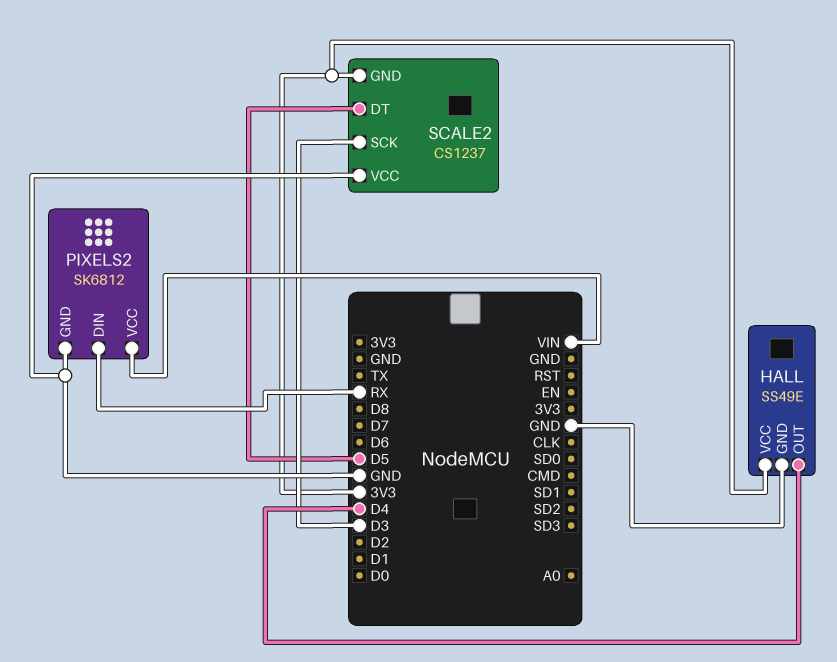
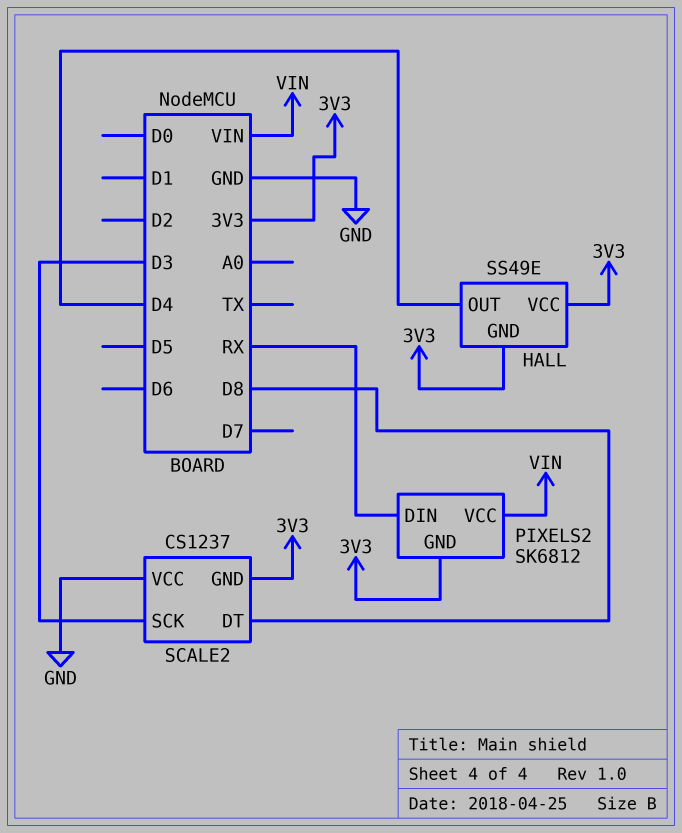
HALL pin GND: GND -> 3V3
PIXELS2 pin GND: GND -> 3V3
SCALE2 pin DT: D5 -> D8

